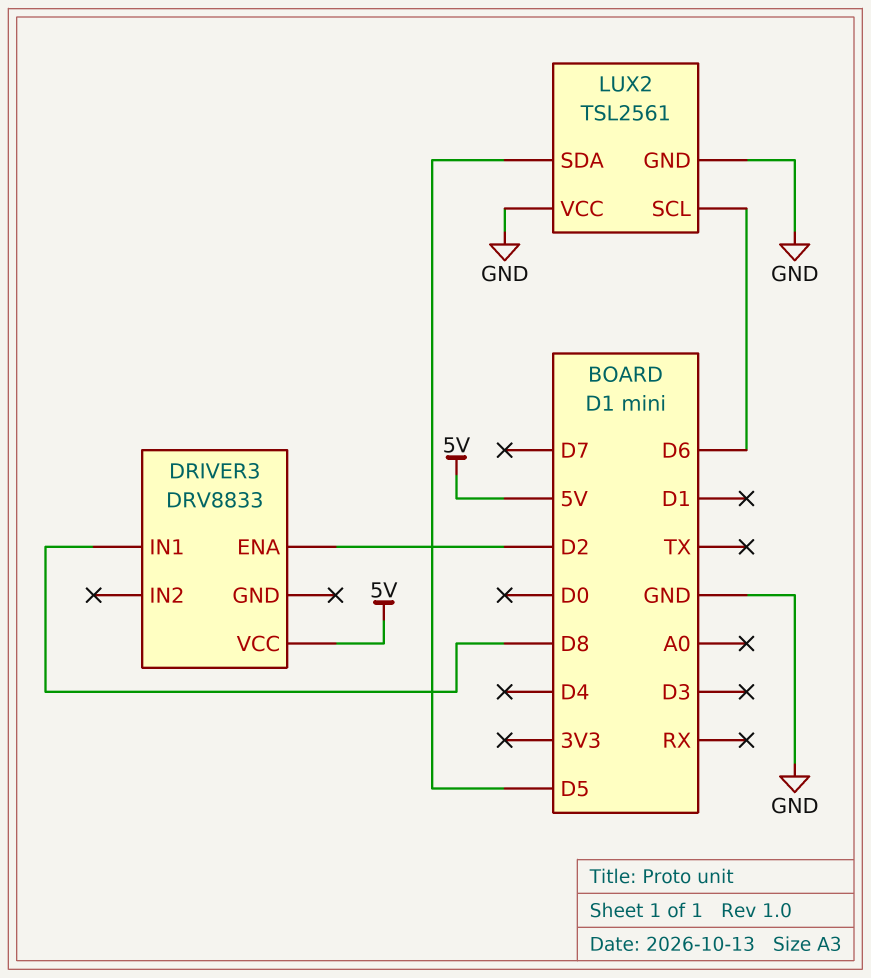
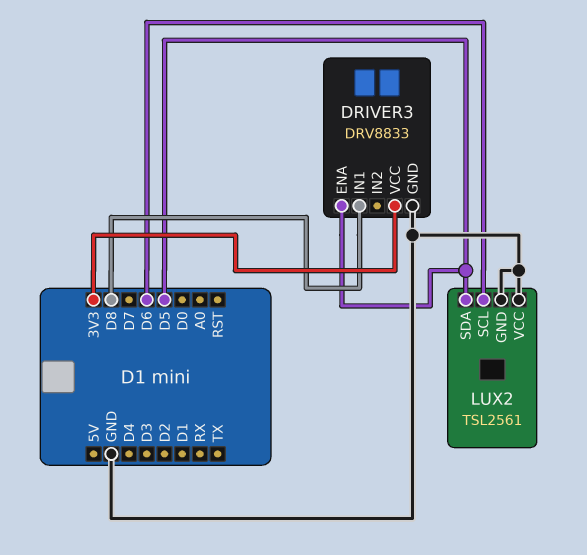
DRIVER3 pin ENA: D2 -> D5
DRIVER3 pin GND: none -> GND
DRIVER3 pin VCC: 5V -> 3V3

